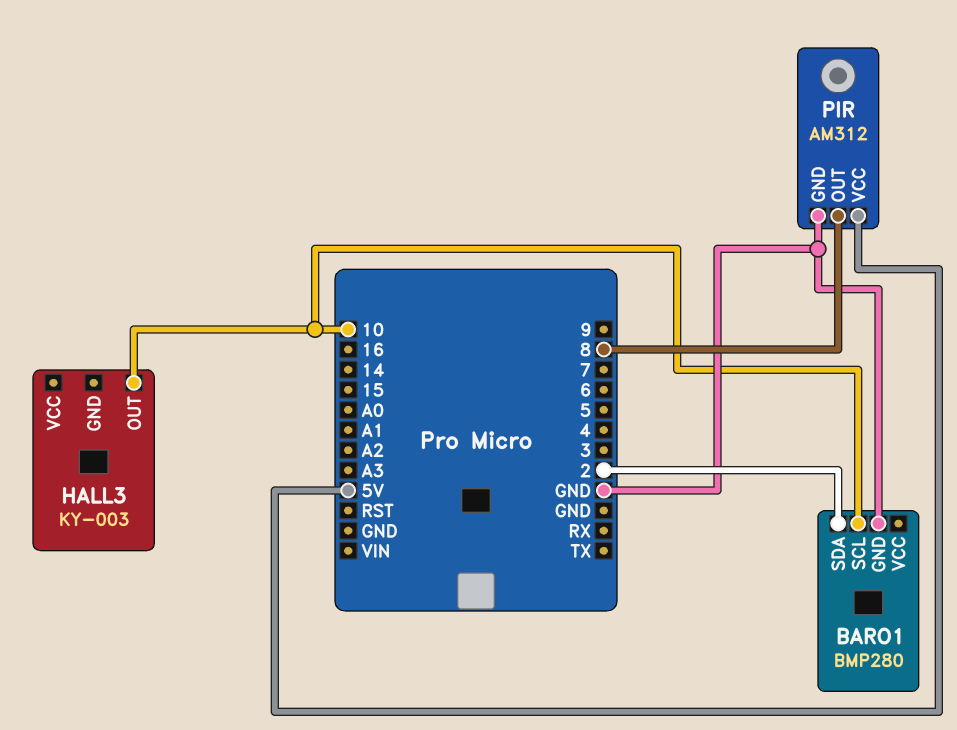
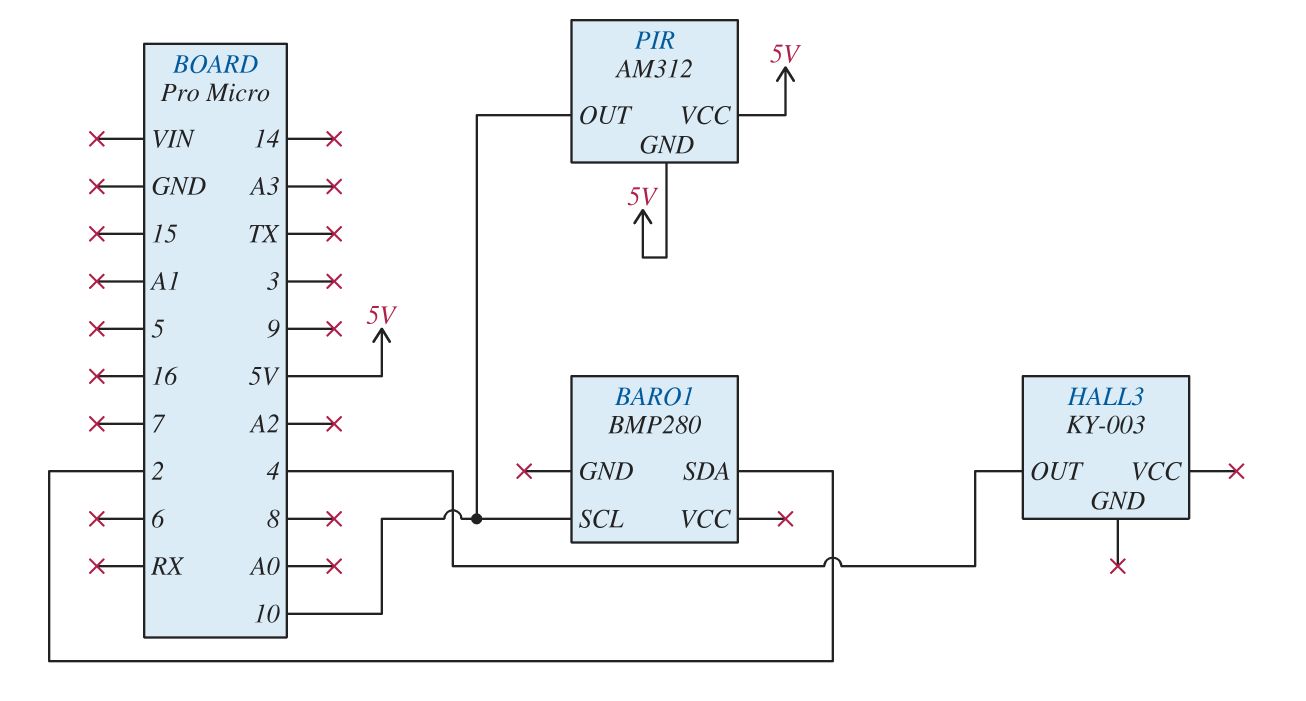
BARO1 pin GND: GND -> none
HALL3 pin OUT: 10 -> 4
PIR pin GND: GND -> 5V
PIR pin OUT: 8 -> 10

